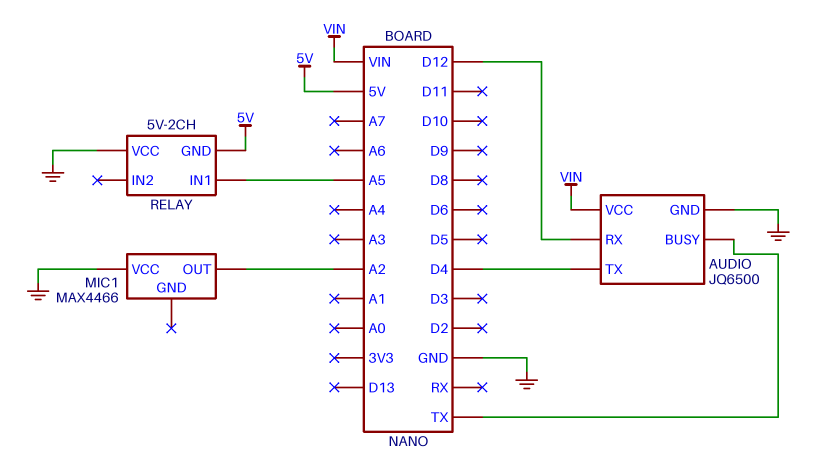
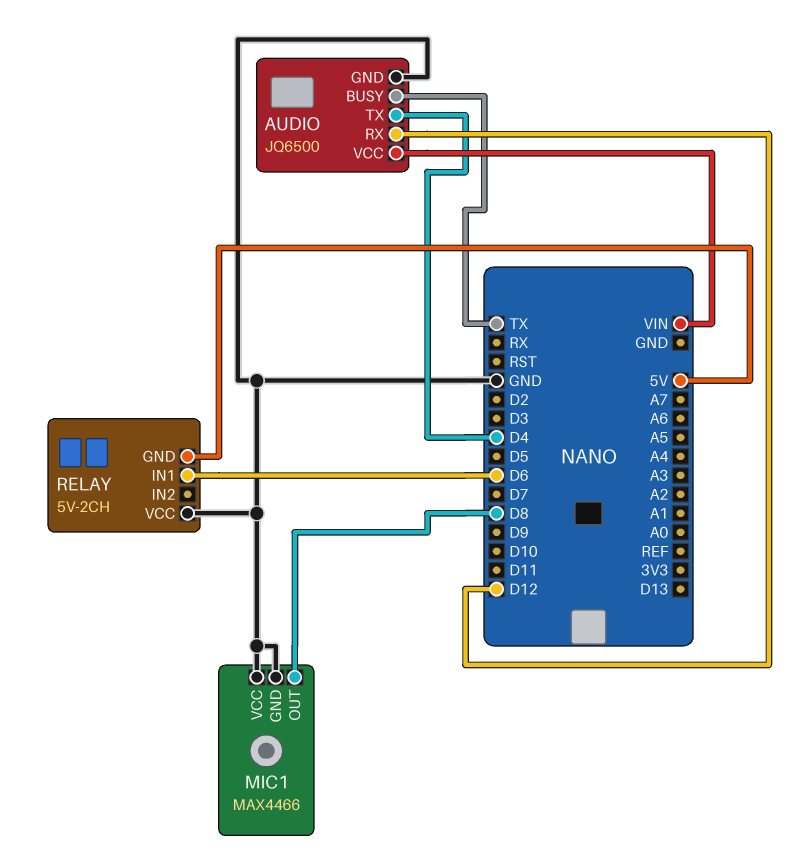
MIC1 pin GND: none -> GND
MIC1 pin OUT: A2 -> D8
RELAY pin IN1: A5 -> D6

